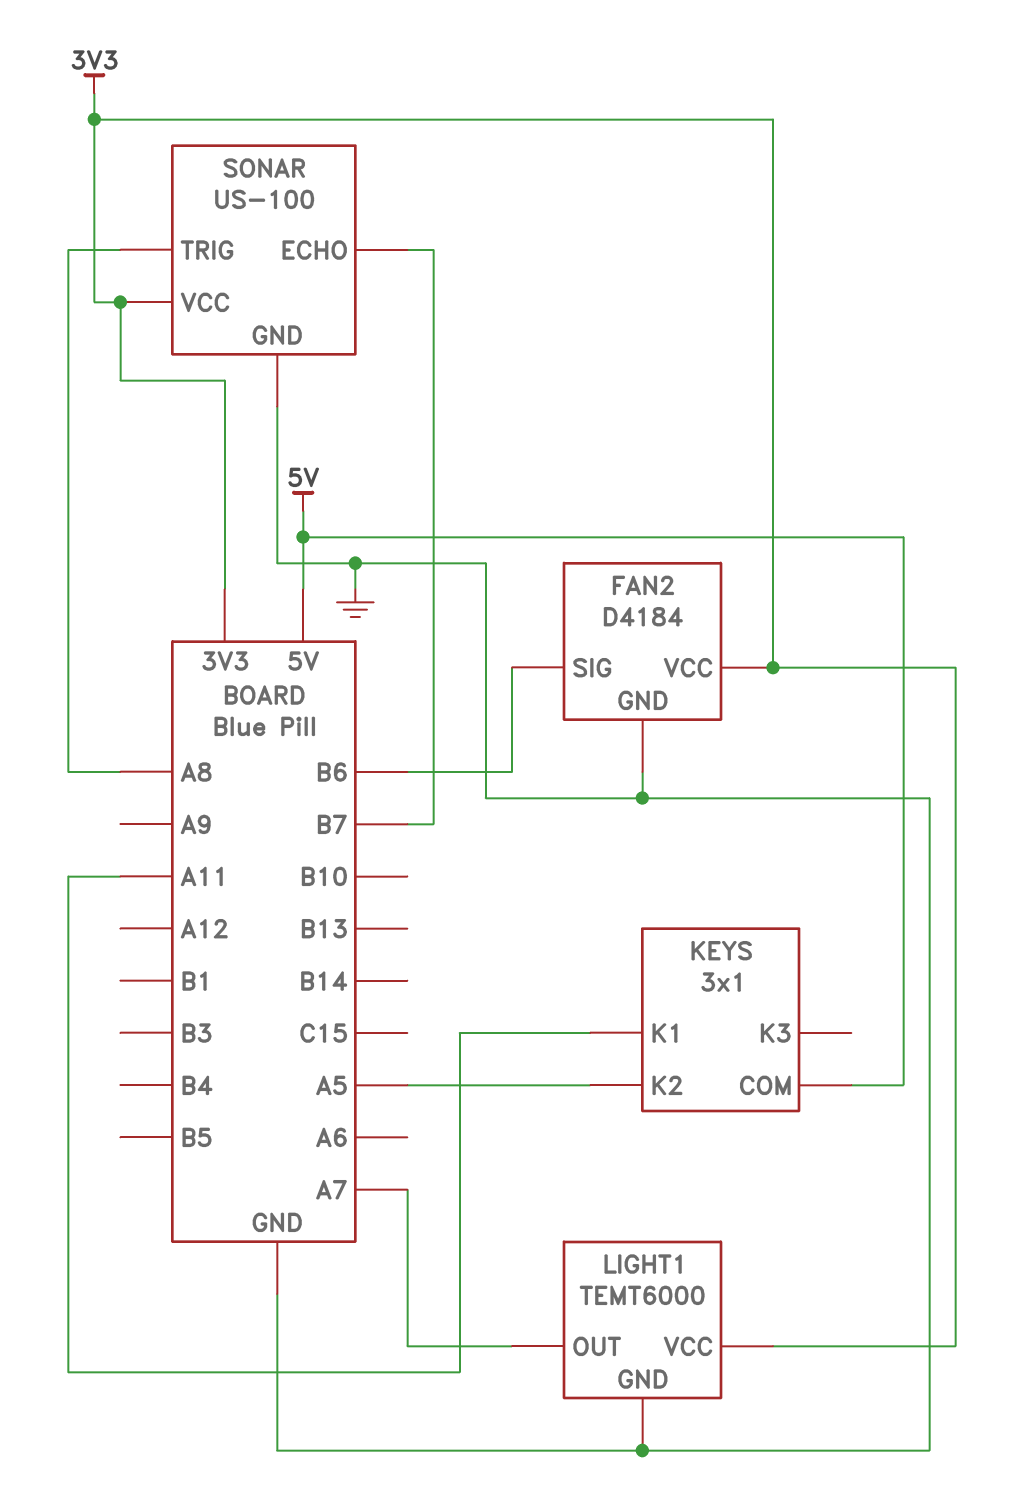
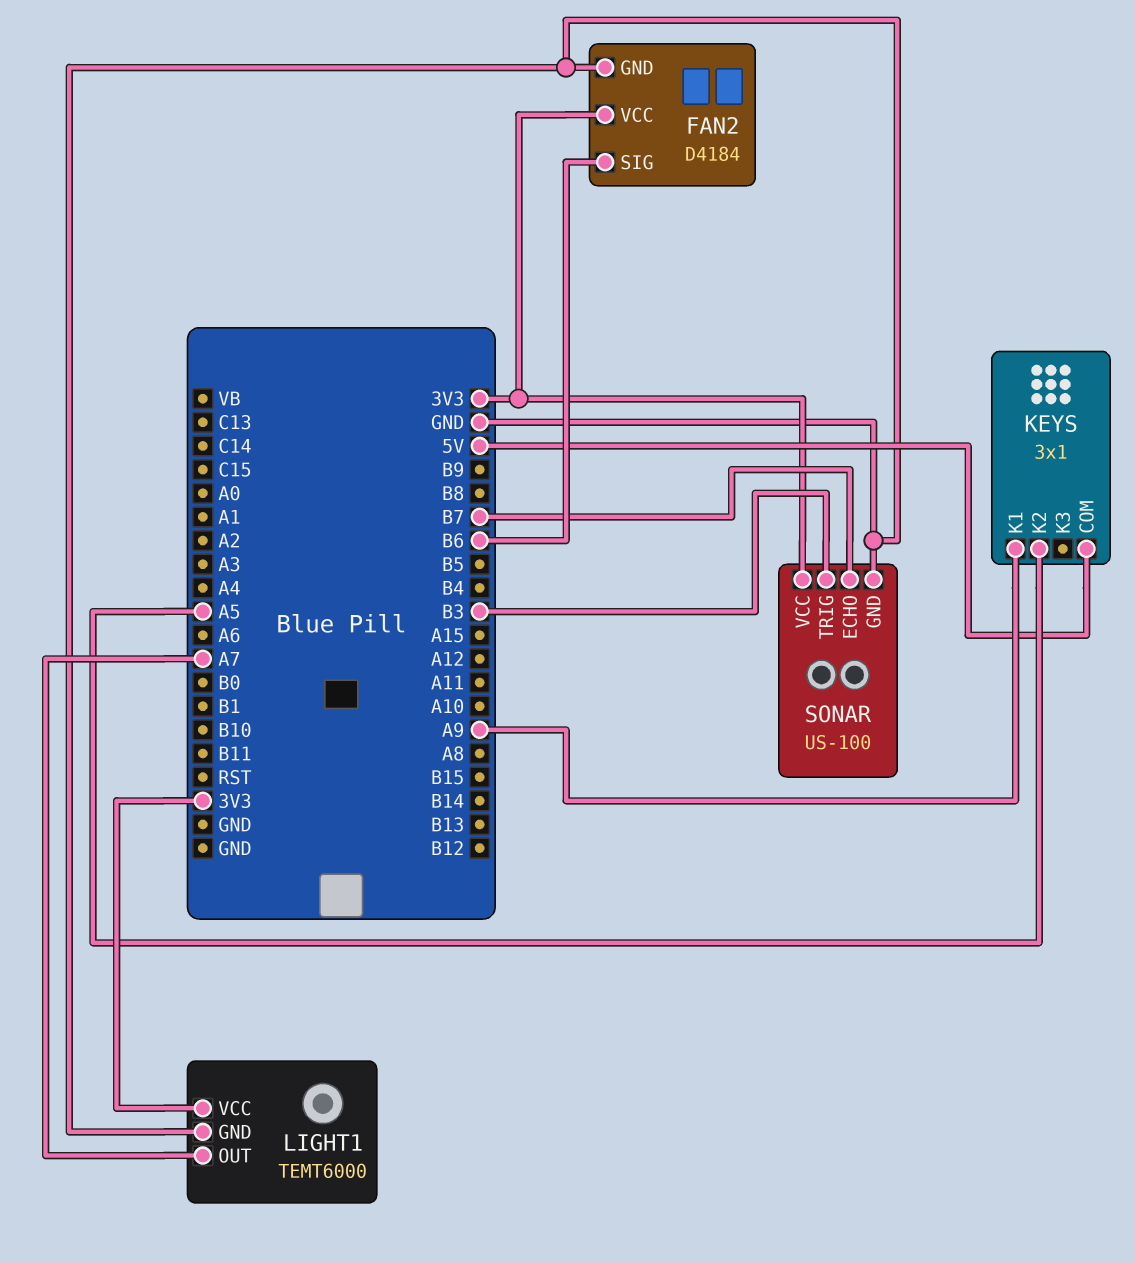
KEYS pin K1: A11 -> A9
SONAR pin TRIG: A8 -> B3

